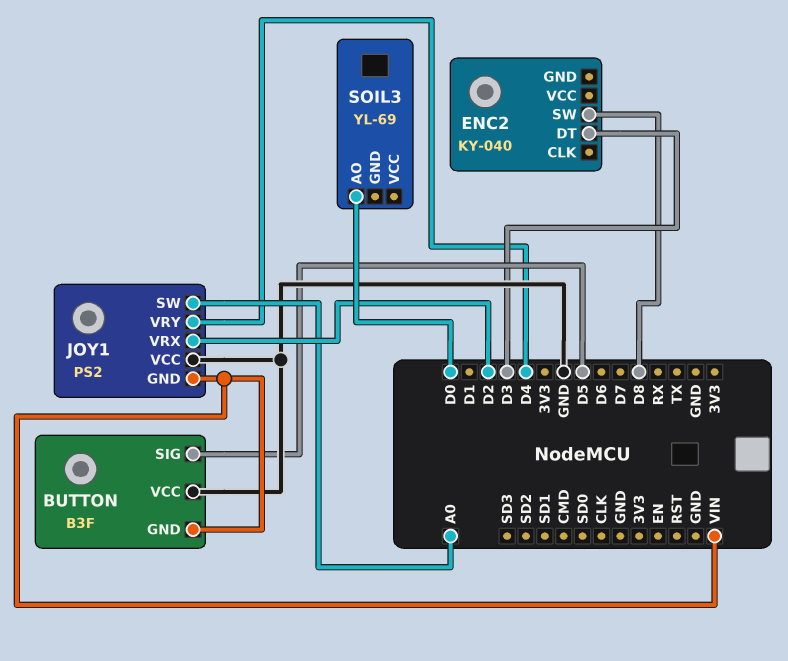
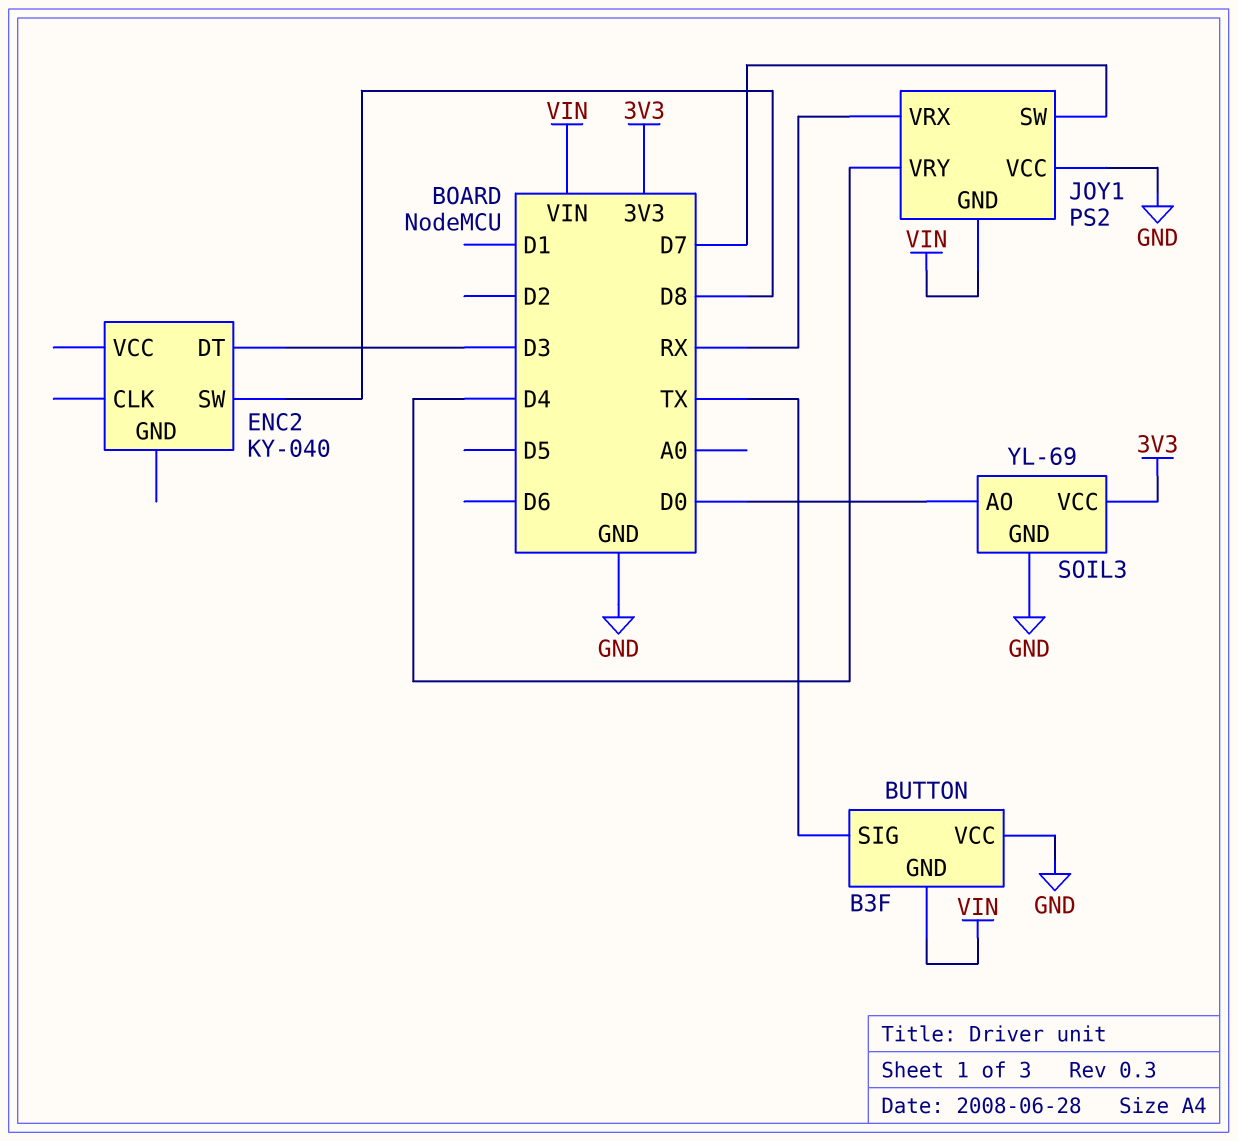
BUTTON pin SIG: D5 -> TX
JOY1 pin SW: A0 -> D7
JOY1 pin VRX: D2 -> RX
SOIL3 pin GND: none -> GND
SOIL3 pin VCC: none -> 3V3

